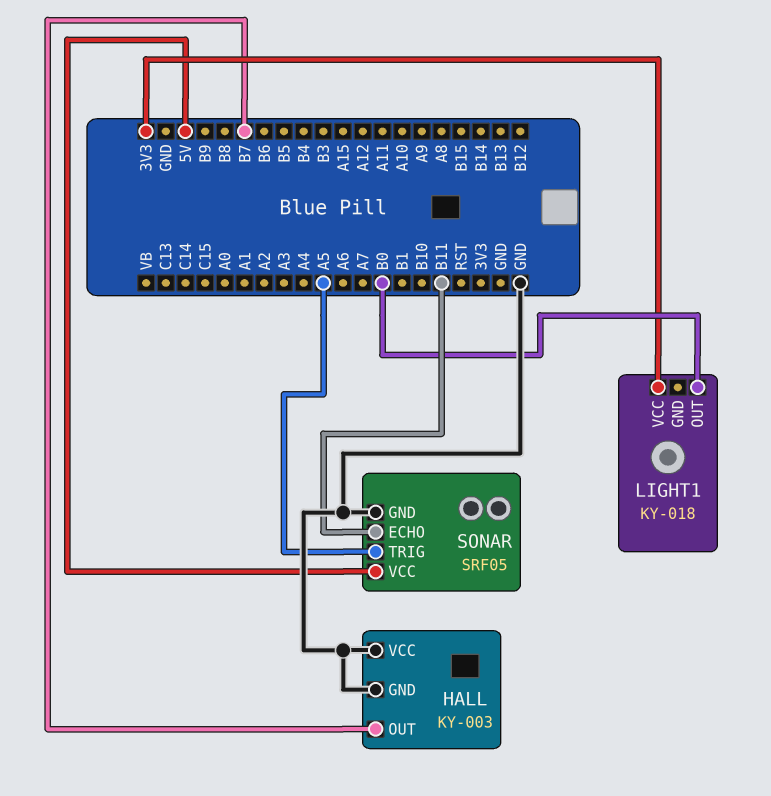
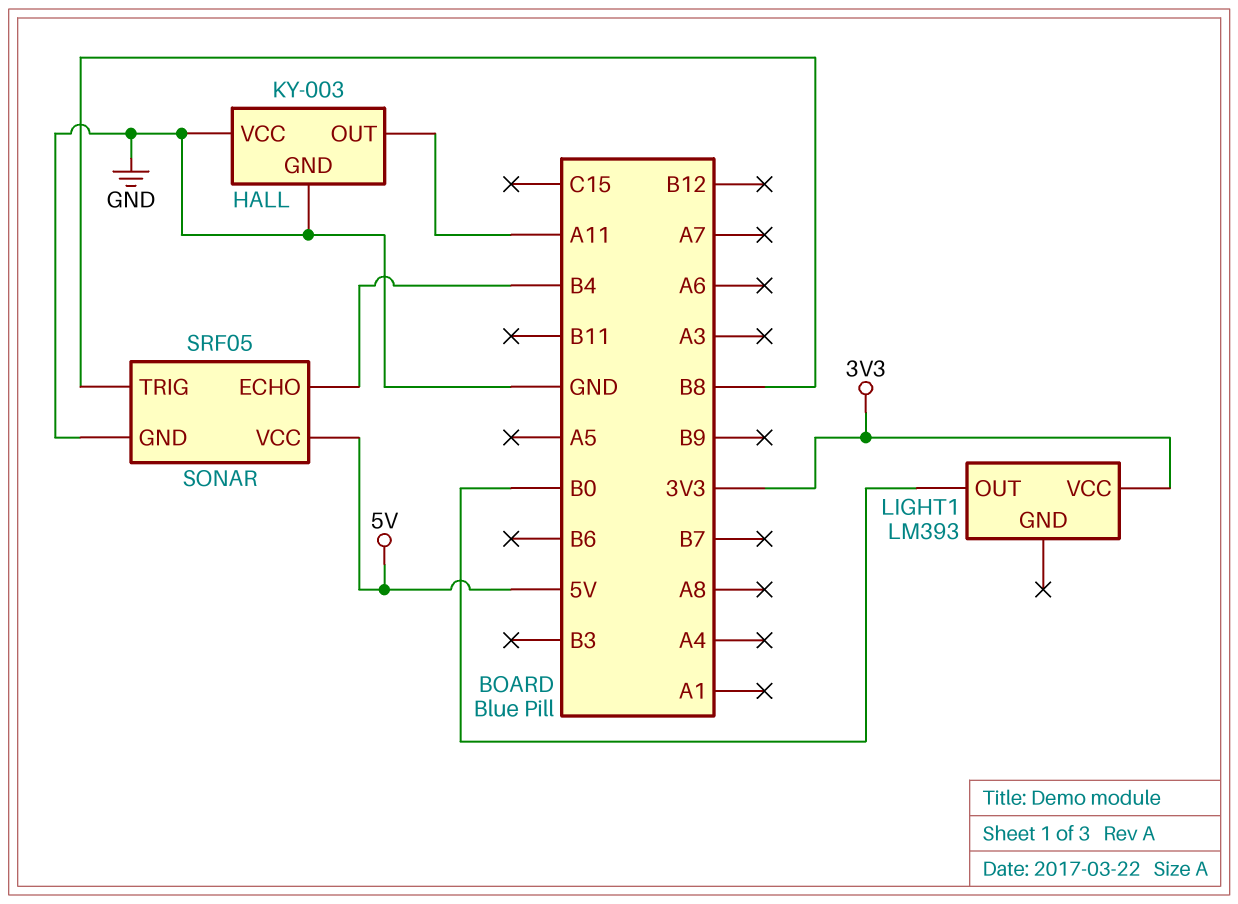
HALL pin OUT: B7 -> A11
LIGHT1: KY-018 -> LM393
SONAR pin ECHO: B11 -> B4
SONAR pin TRIG: A5 -> B8

